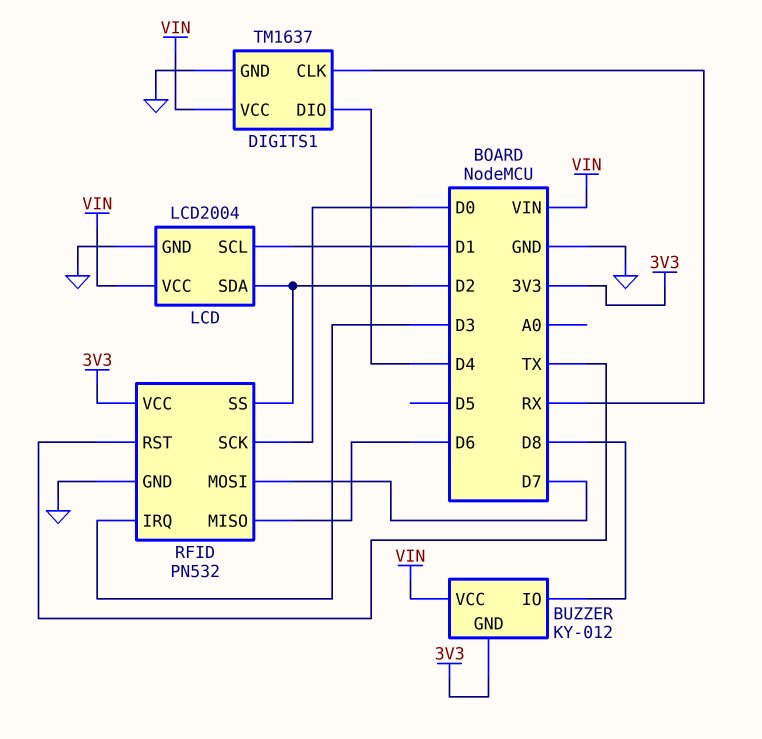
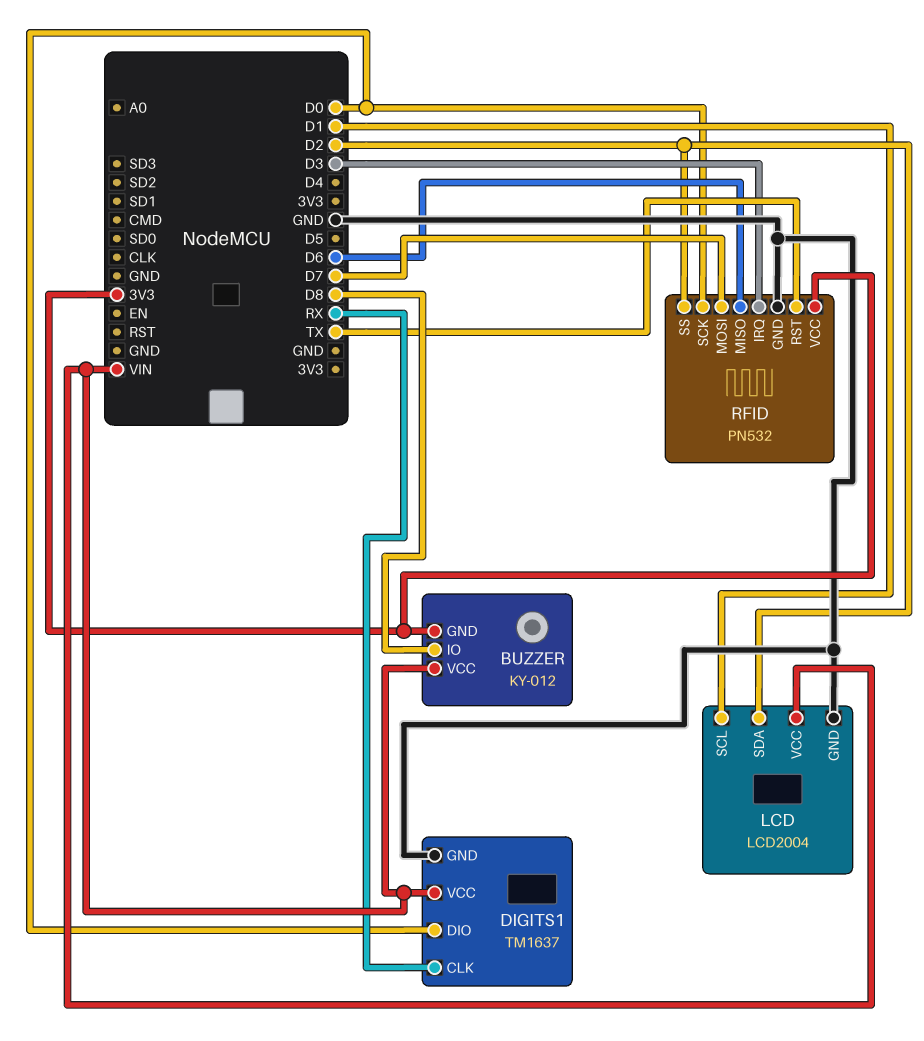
DIGITS1 pin DIO: D4 -> D0

